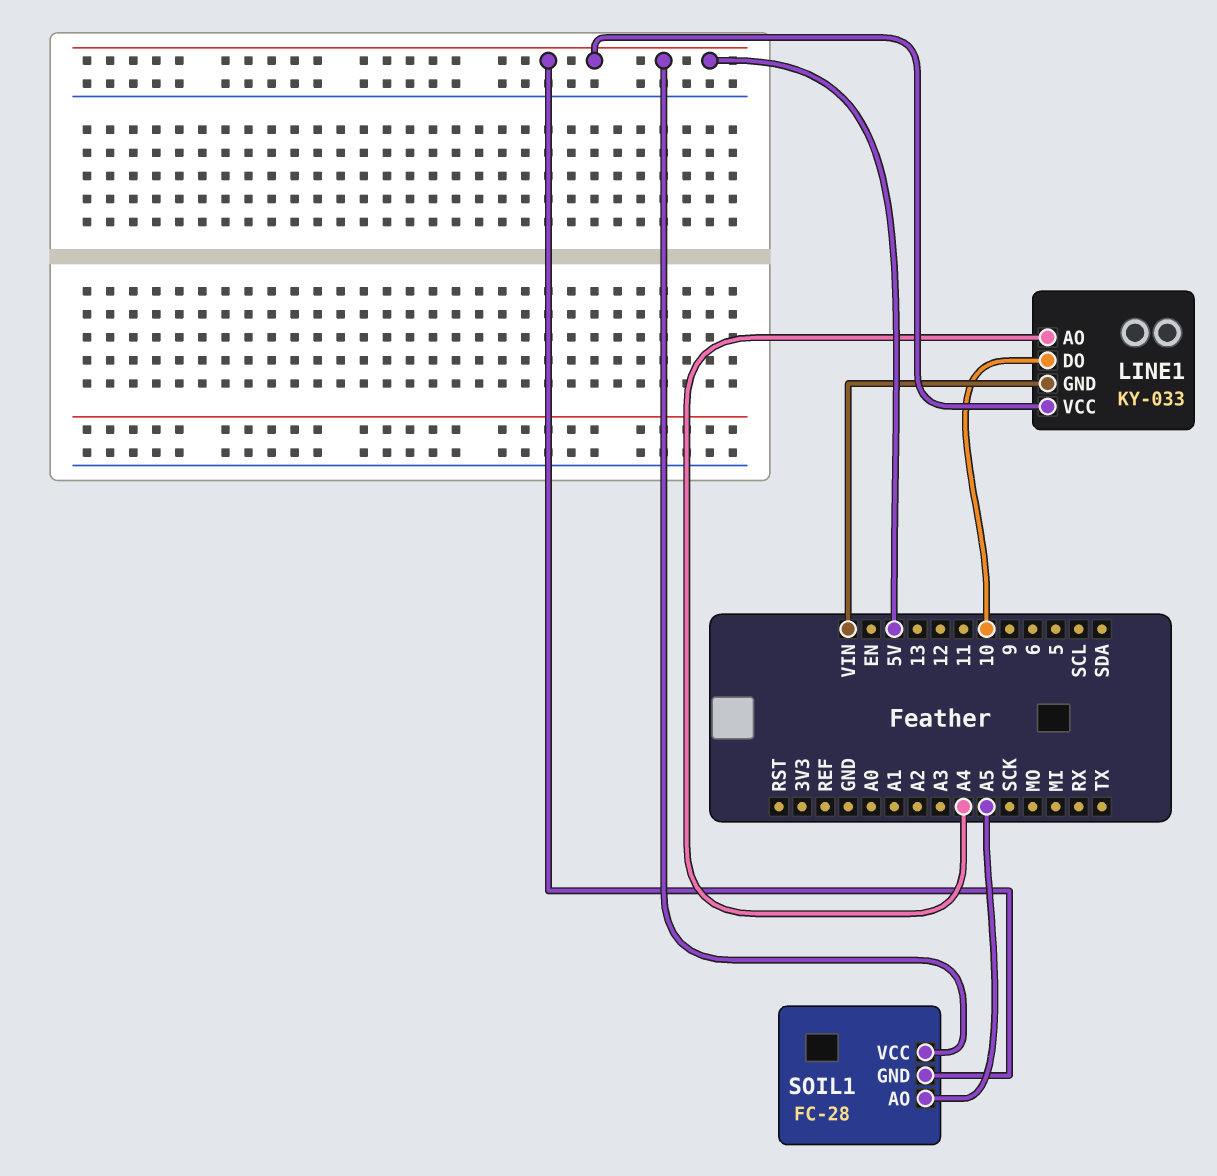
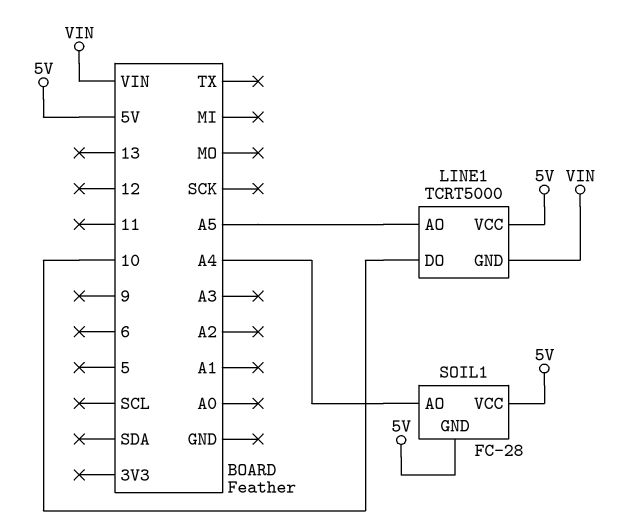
LINE1: KY-033 -> TCRT5000
LINE1 pin AO: A4 -> A5
SOIL1 pin AO: A5 -> A4

